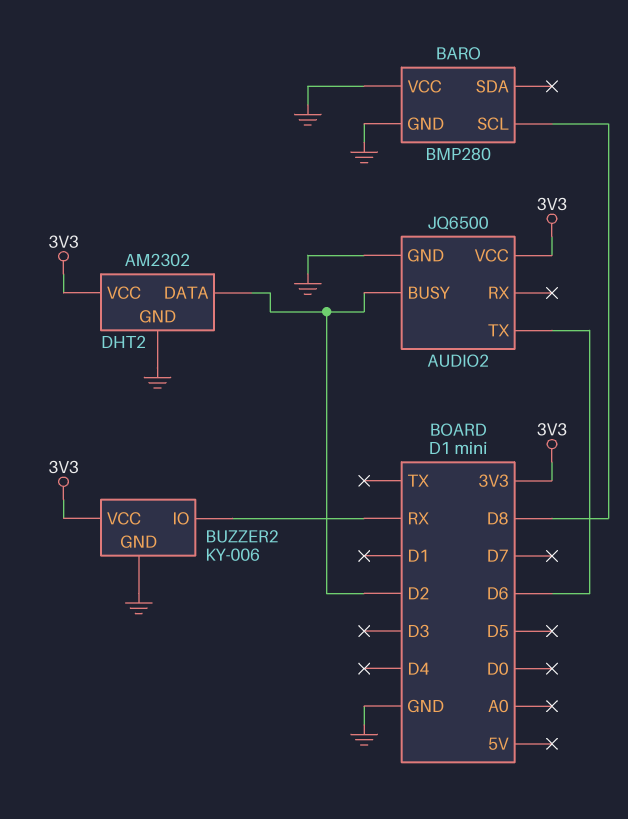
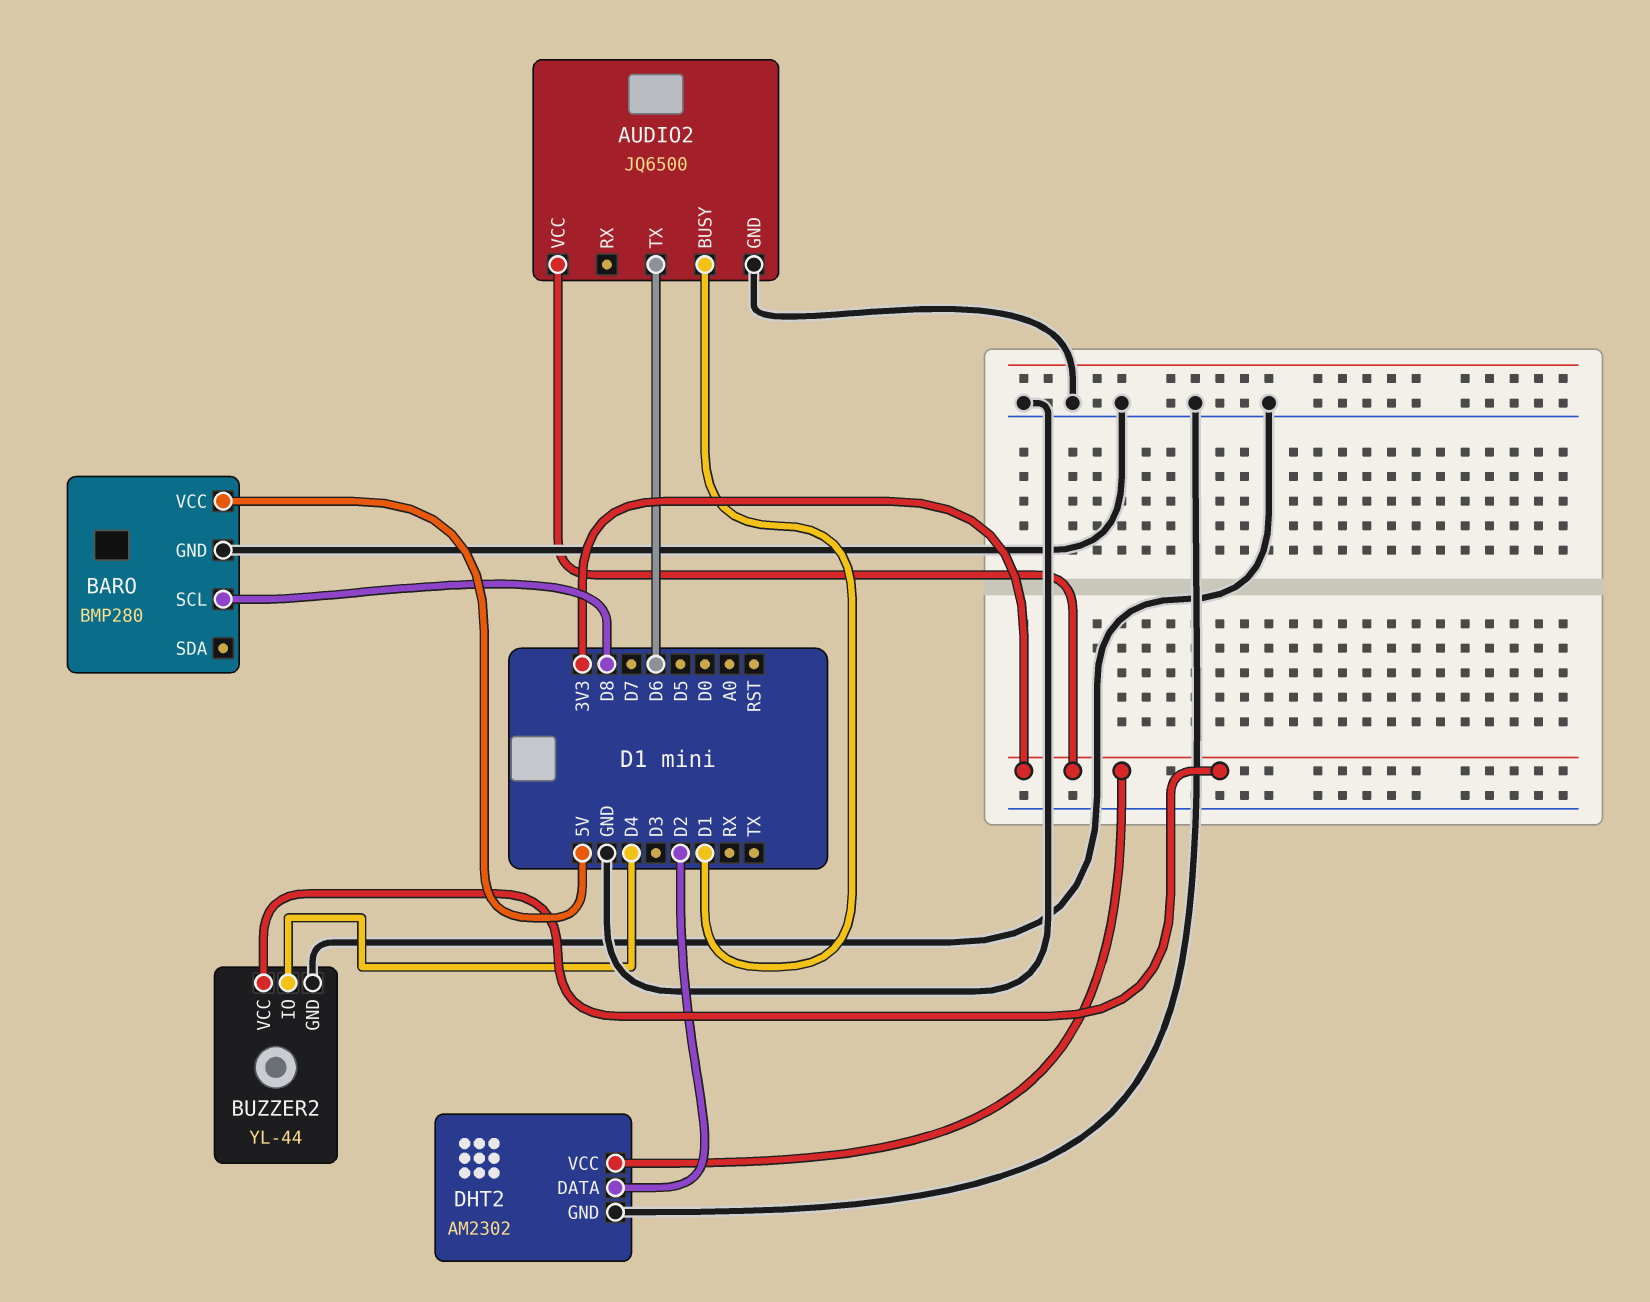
AUDIO2 pin BUSY: D2 -> D1
BARO pin VCC: GND -> 5V
BUZZER2: KY-006 -> YL-44
BUZZER2 pin IO: RX -> D4

